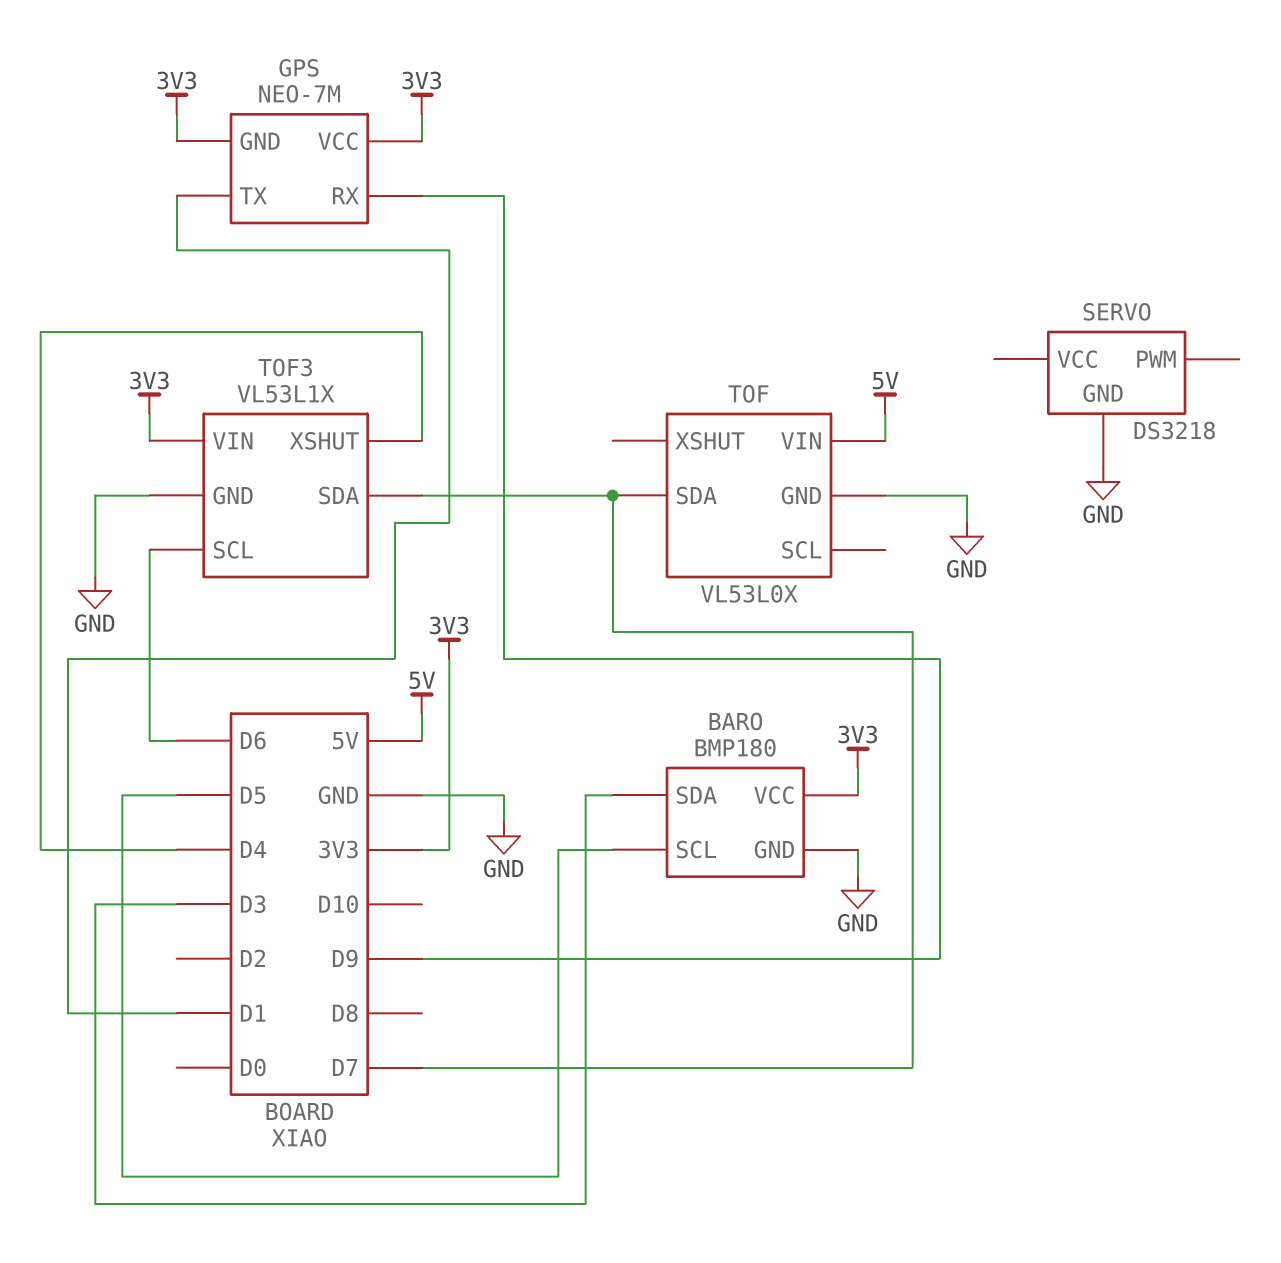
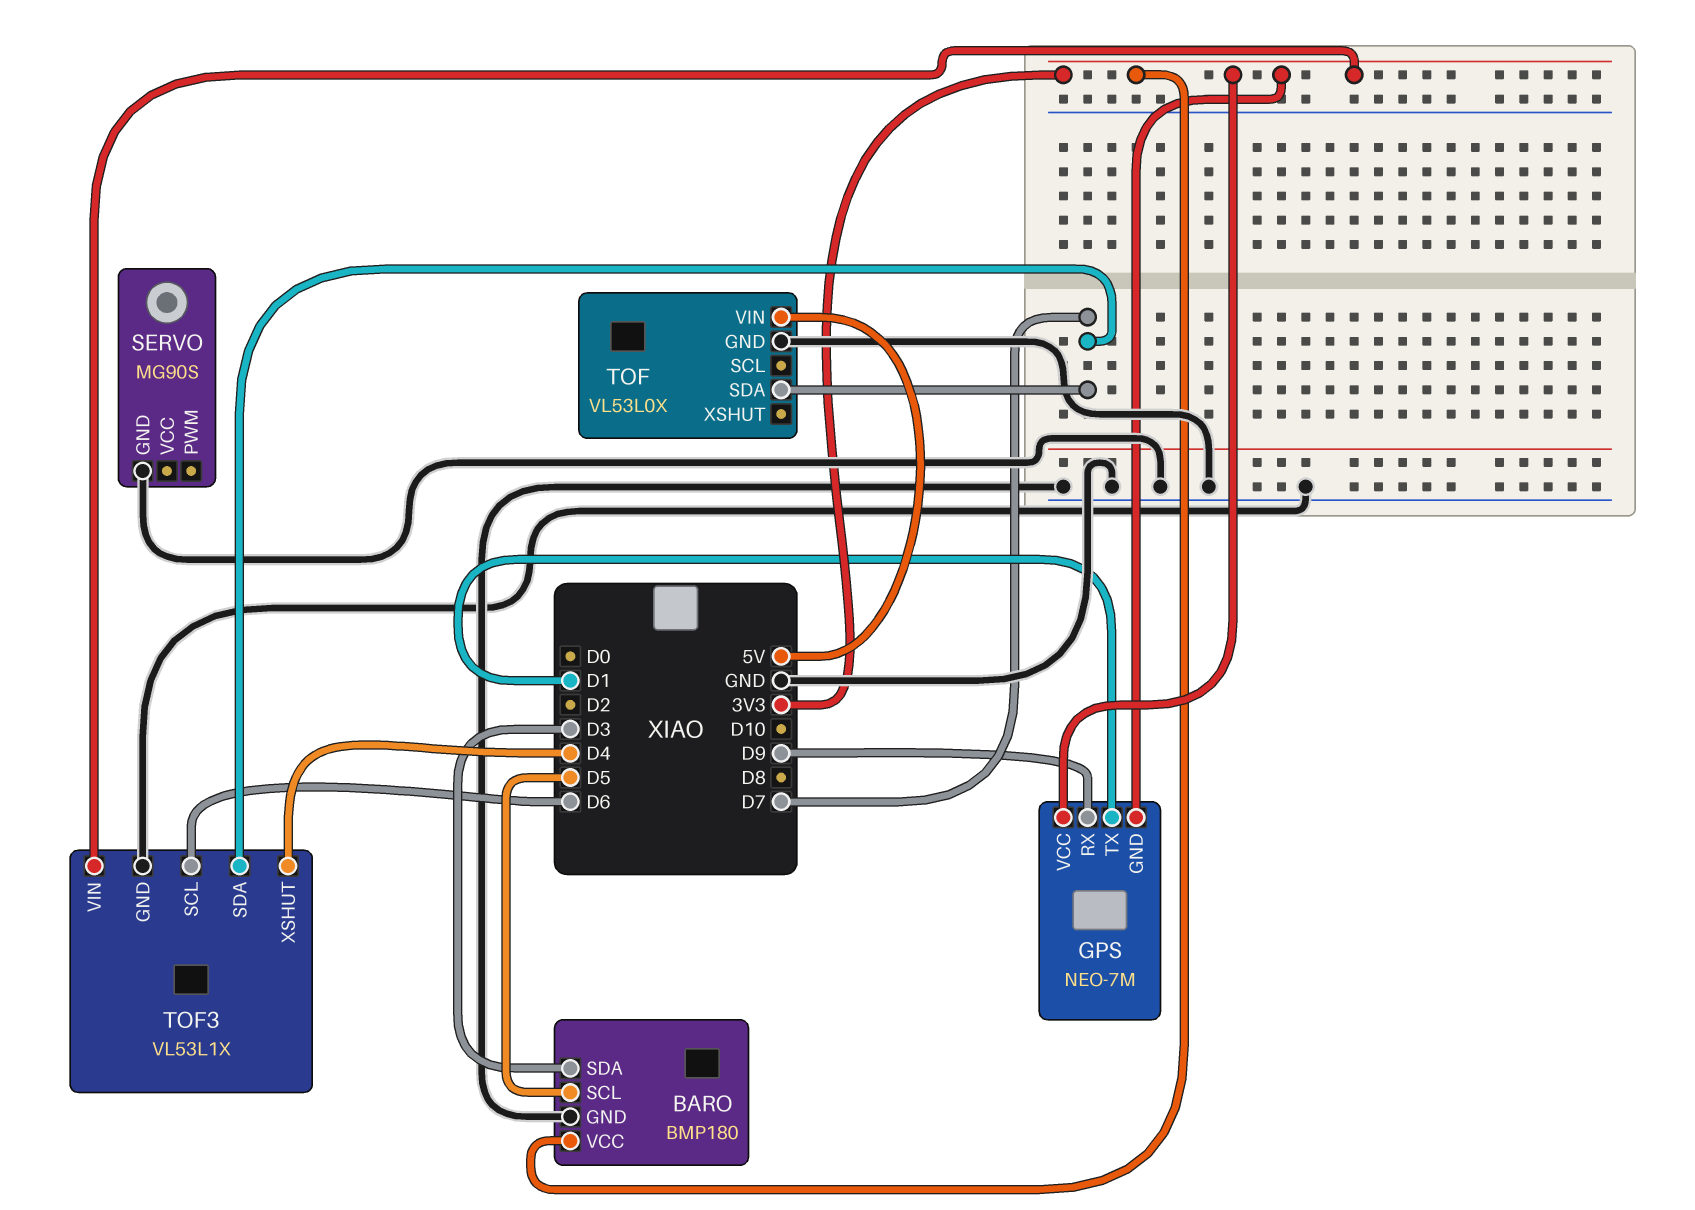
SERVO: DS3218 -> MG90S

